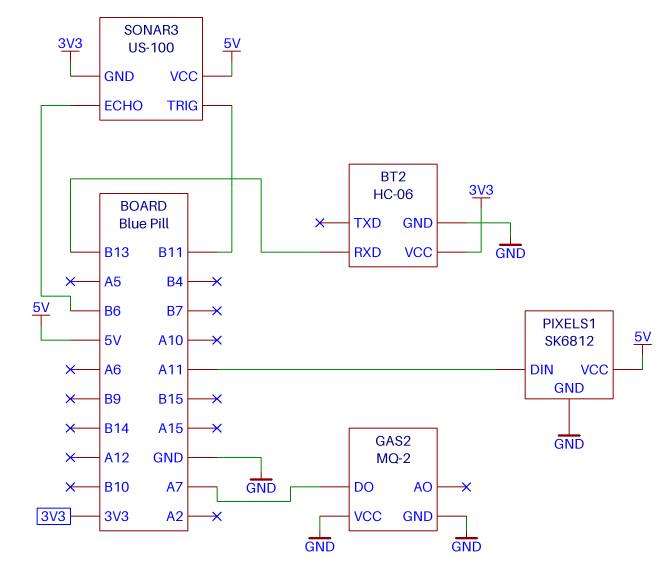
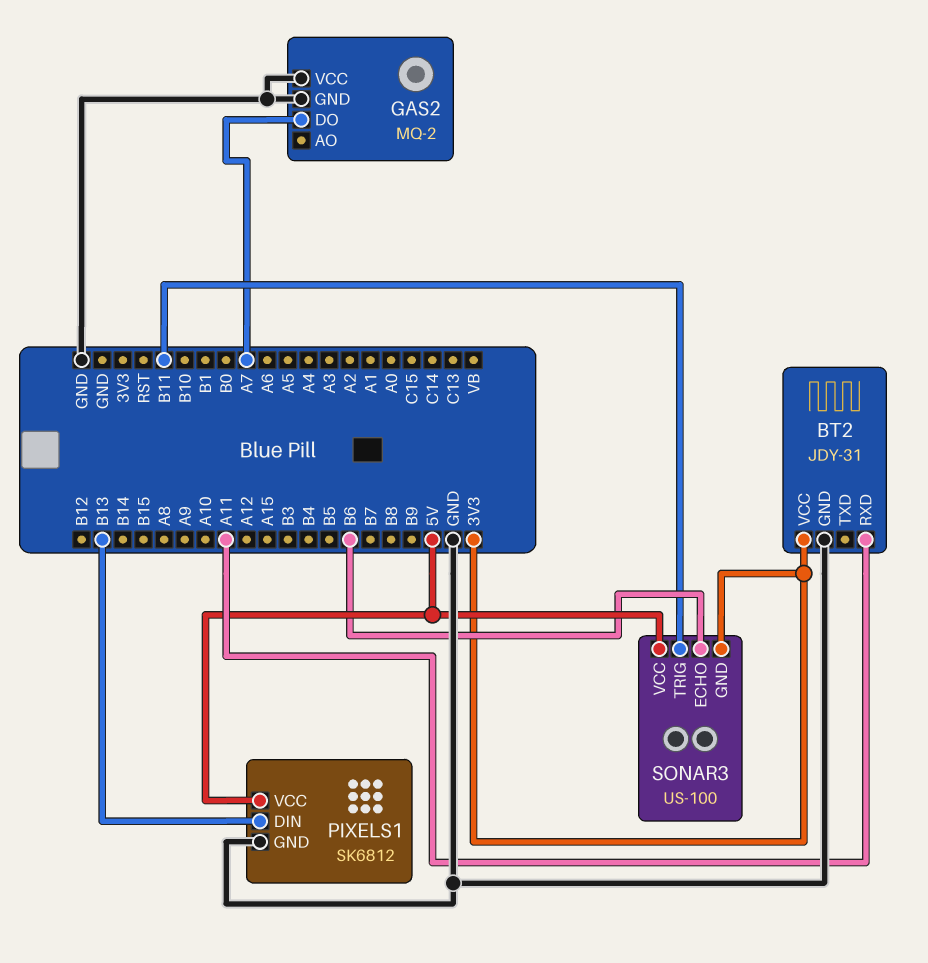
BT2: HC-06 -> JDY-31
BT2 pin RXD: B13 -> A11
PIXELS1 pin DIN: A11 -> B13

